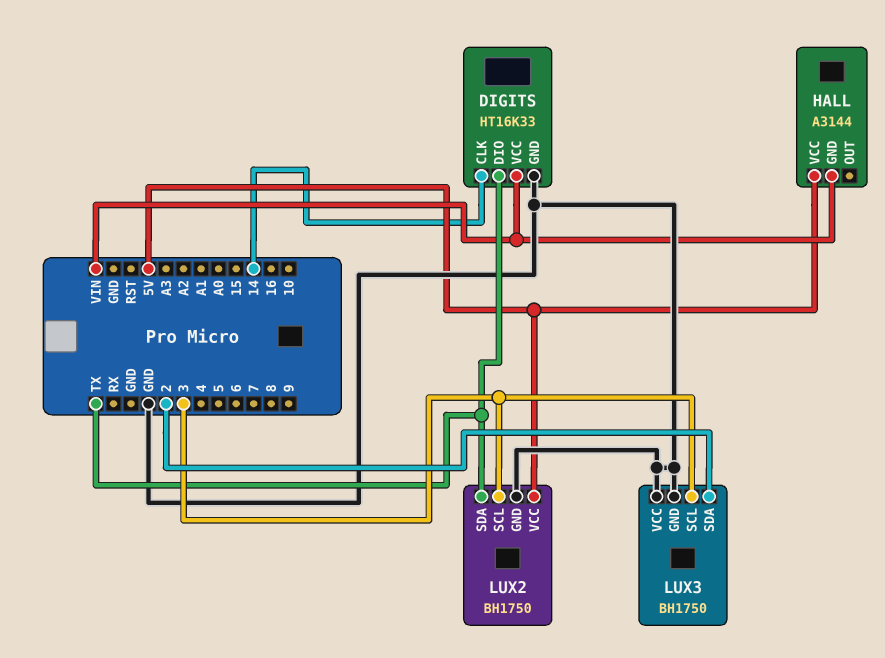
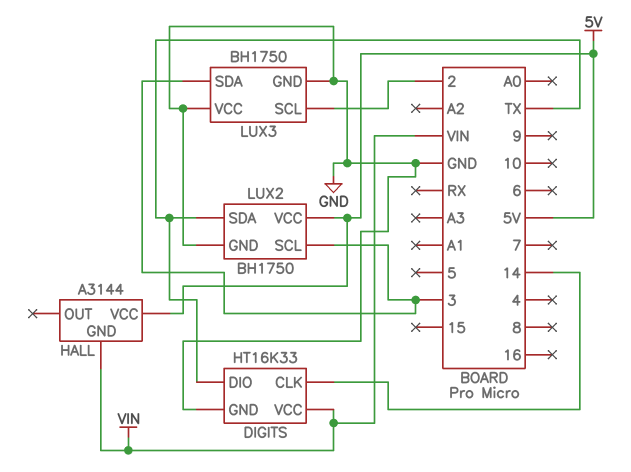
LUX3 pin SCL: 3 -> 2
LUX3 pin SDA: 2 -> 3

